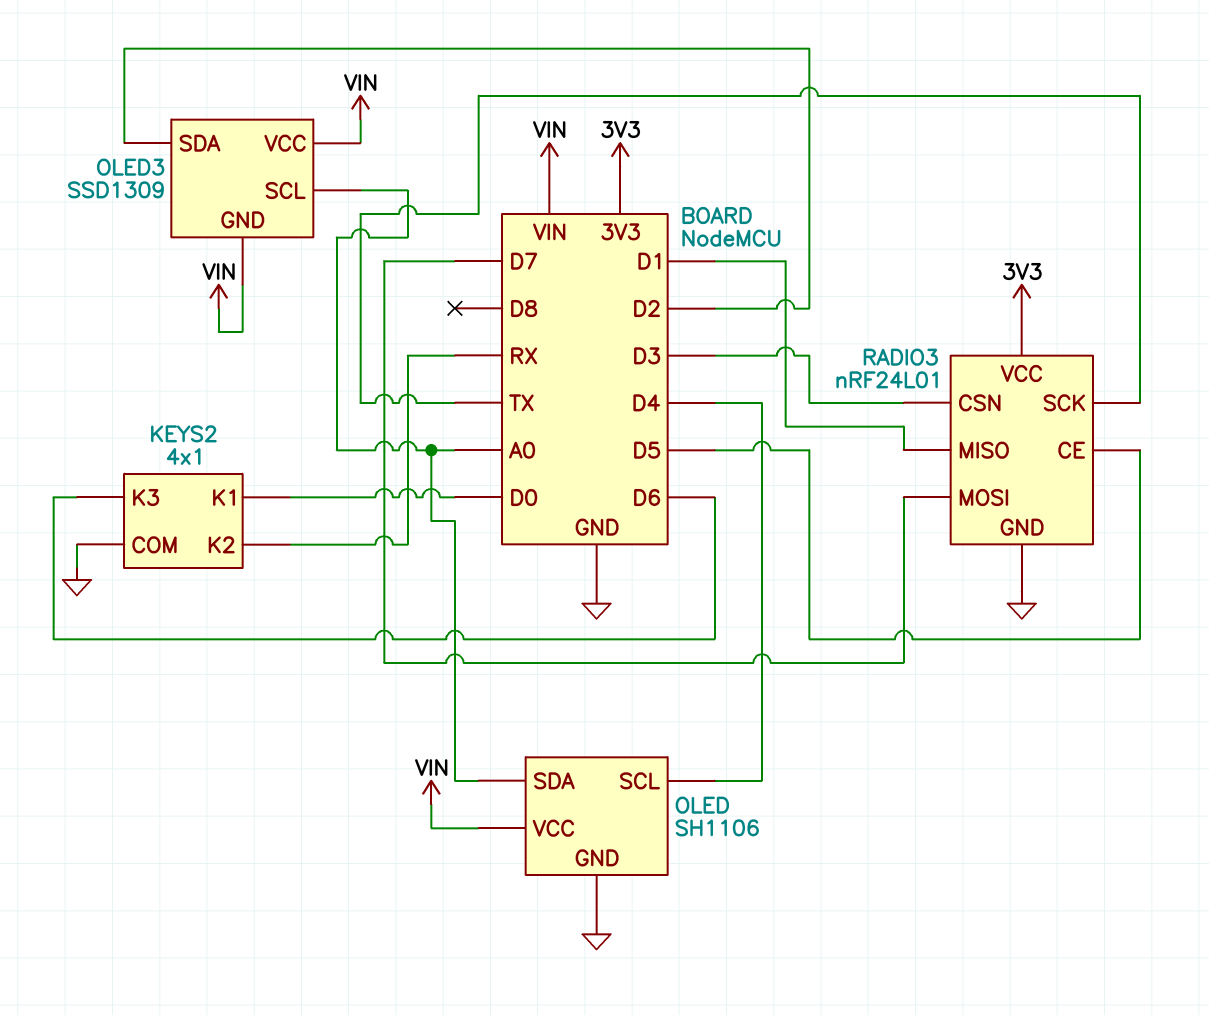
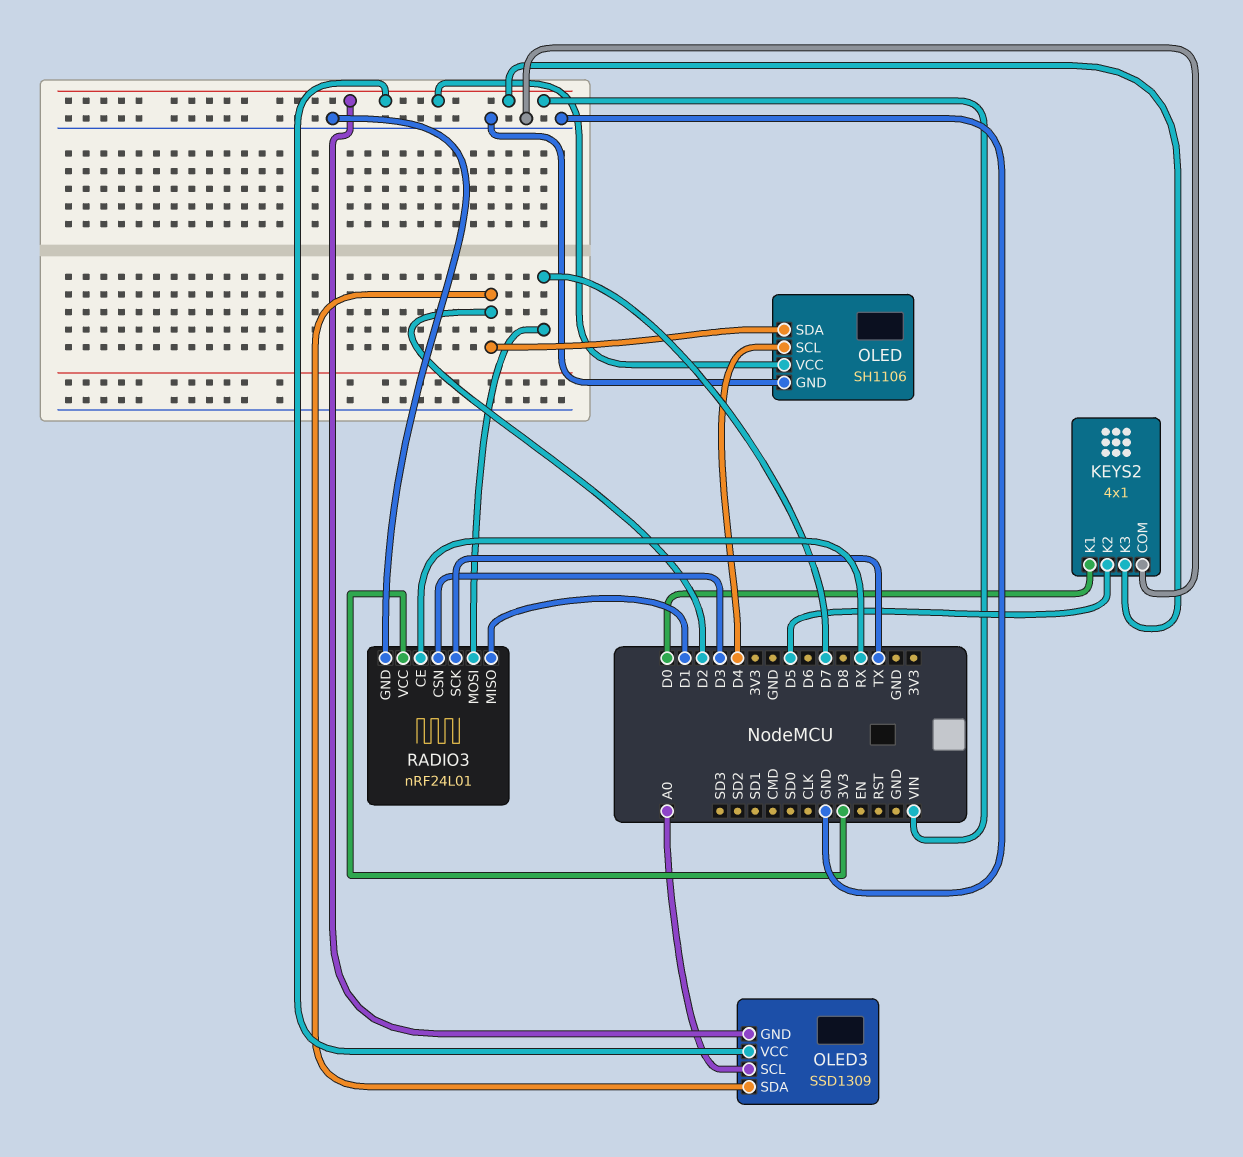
KEYS2 pin K2: RX -> D5
KEYS2 pin K3: D6 -> VIN
OLED pin SDA: A0 -> D2
RADIO3 pin CE: D5 -> RX

